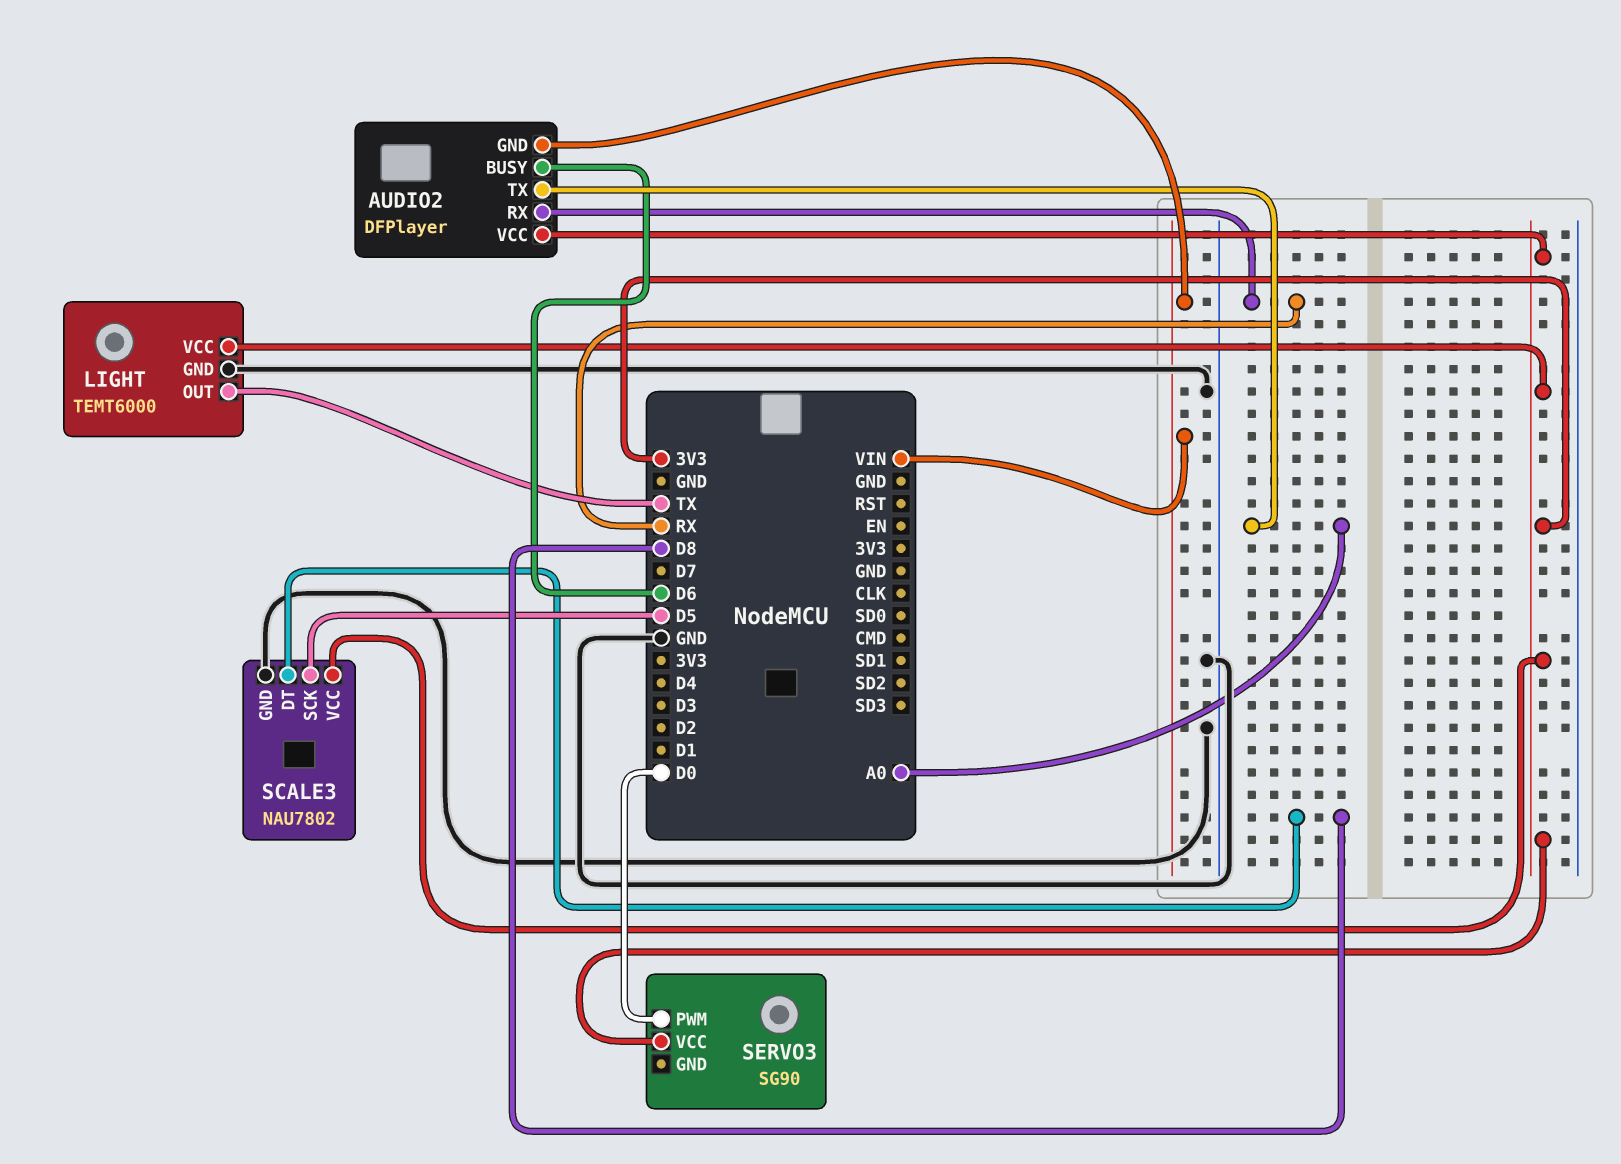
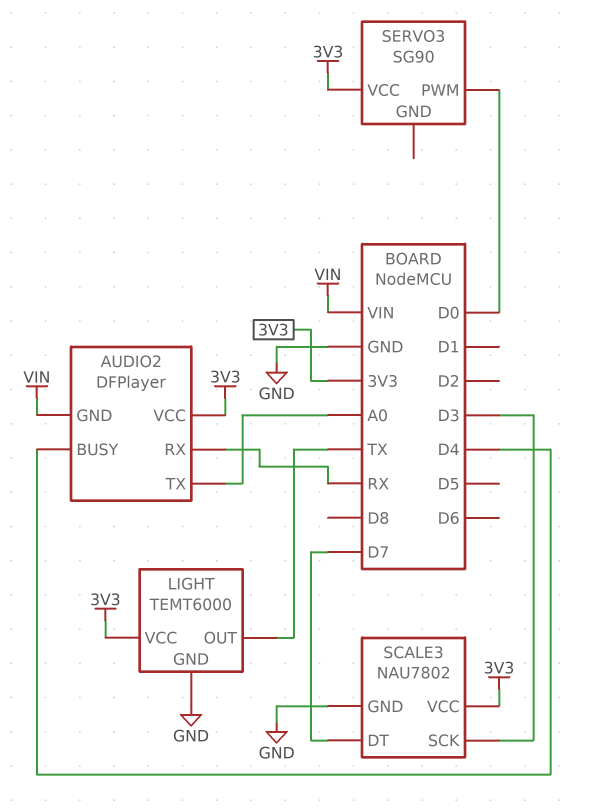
AUDIO2 pin BUSY: D6 -> D4
SCALE3 pin DT: D8 -> D7
SCALE3 pin SCK: D5 -> D3

